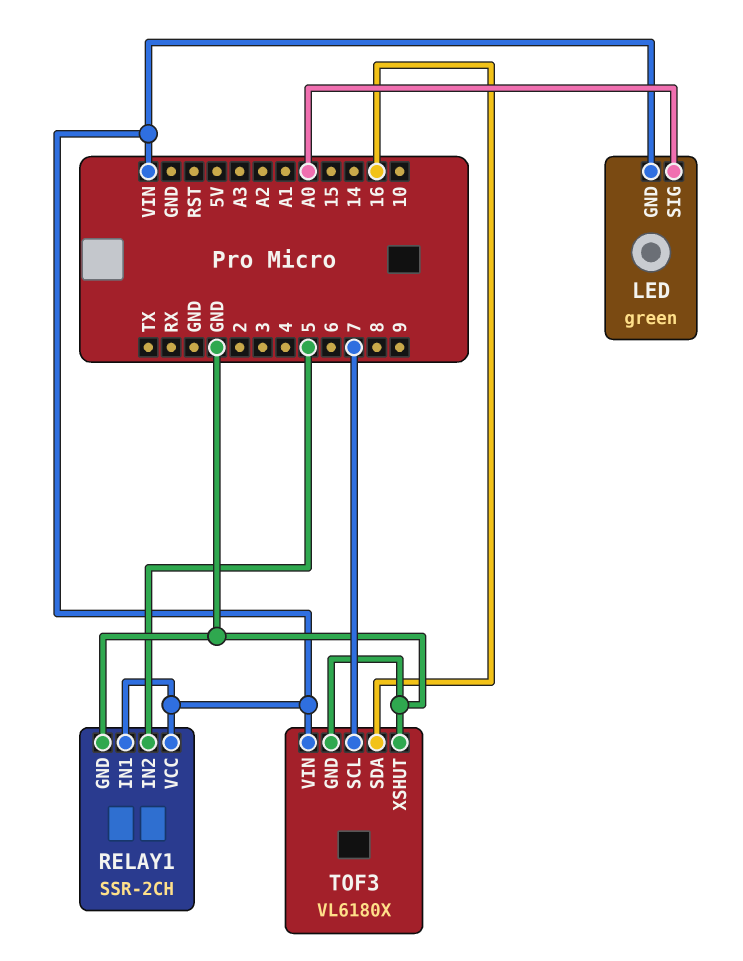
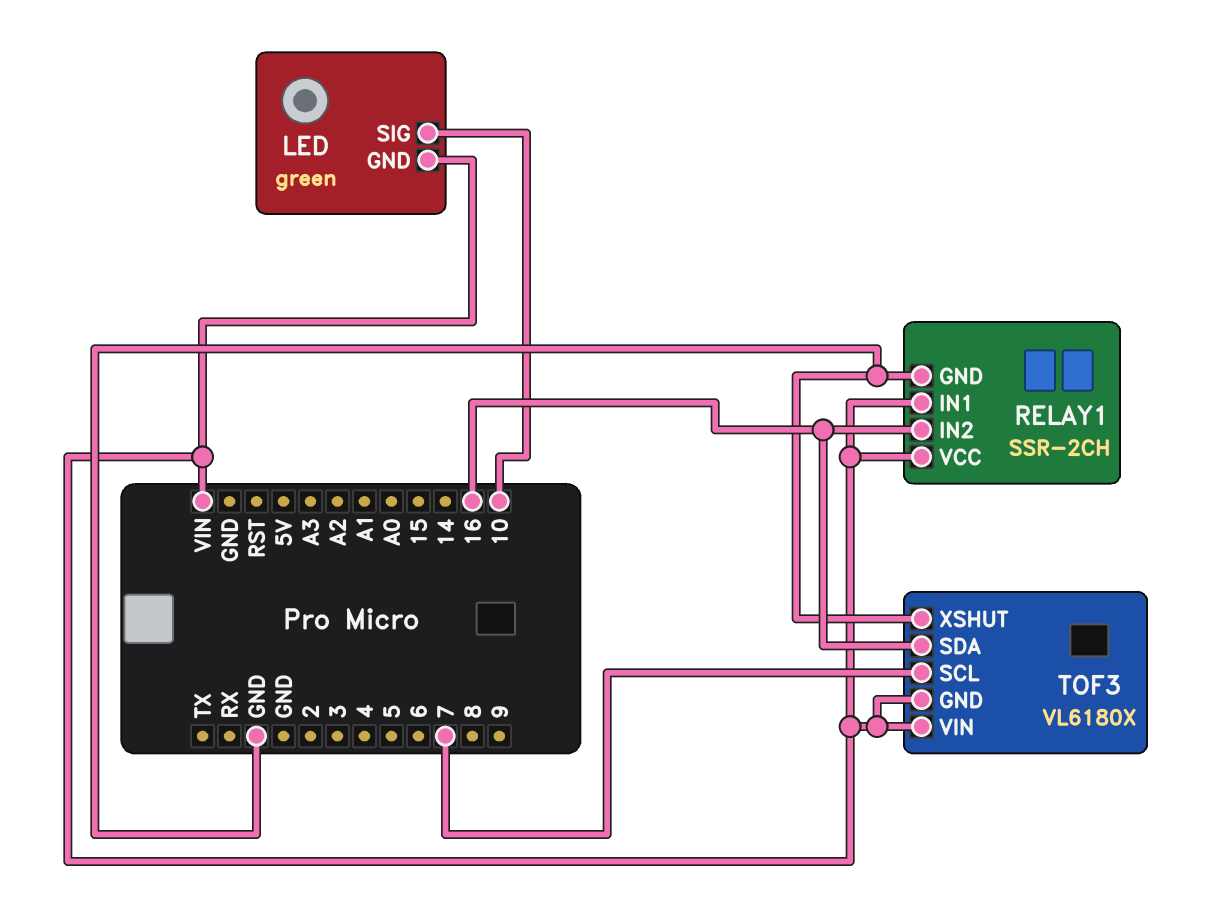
LED pin SIG: A0 -> 10
RELAY1 pin IN2: 5 -> 16
TOF3 pin GND: GND -> VIN

